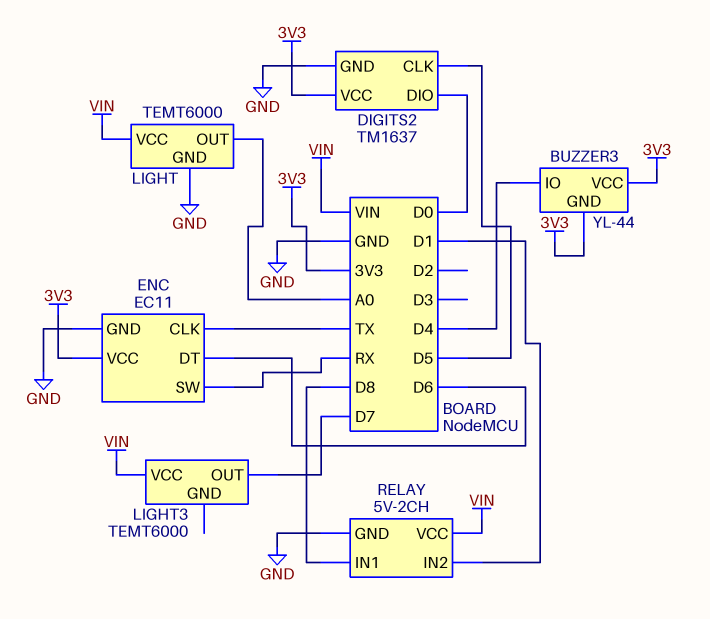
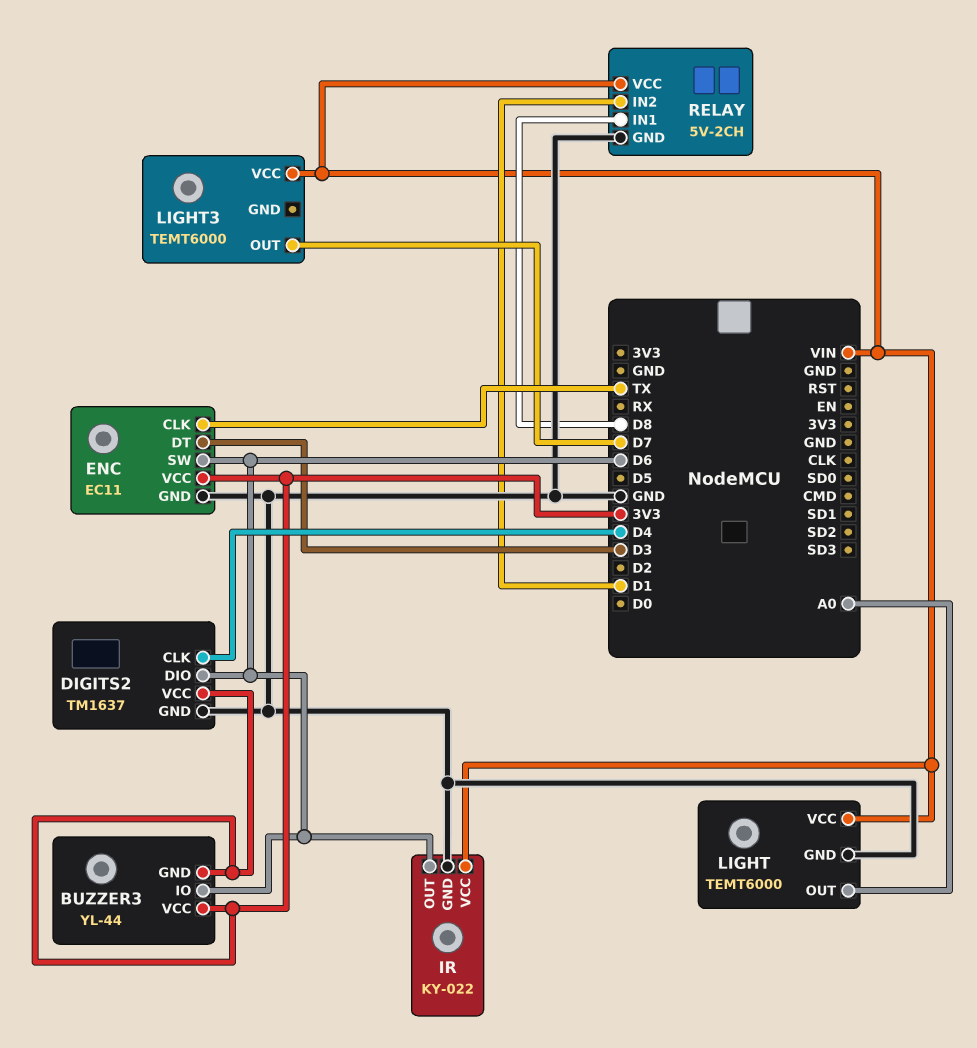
BUZZER3 pin IO: D4 -> D6
DIGITS2 pin CLK: D5 -> D4
DIGITS2 pin DIO: D0 -> D6
ENC pin DT: D6 -> D3
ENC pin SW: RX -> D6
IR: none -> KY-022
IR pin GND: none -> GND
IR pin OUT: none -> D6
IR pin VCC: none -> VIN

